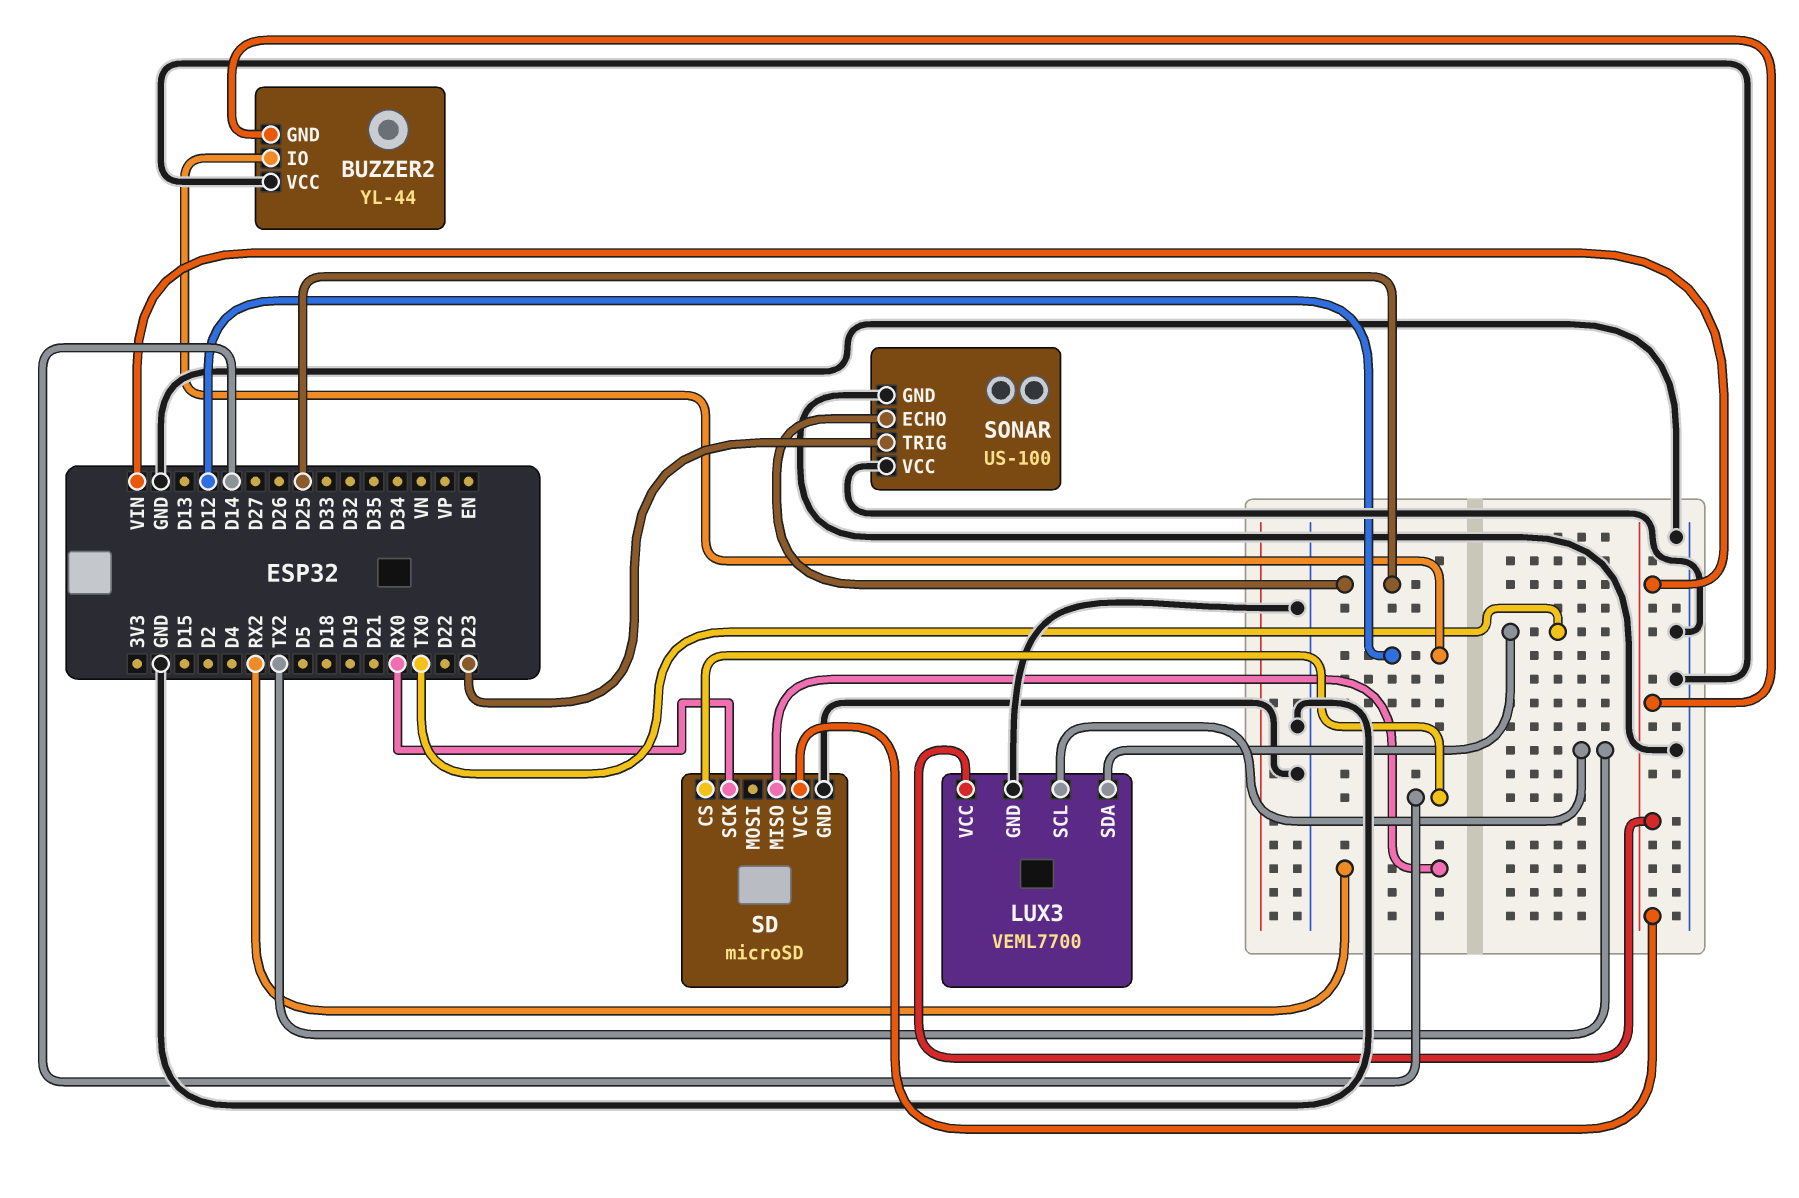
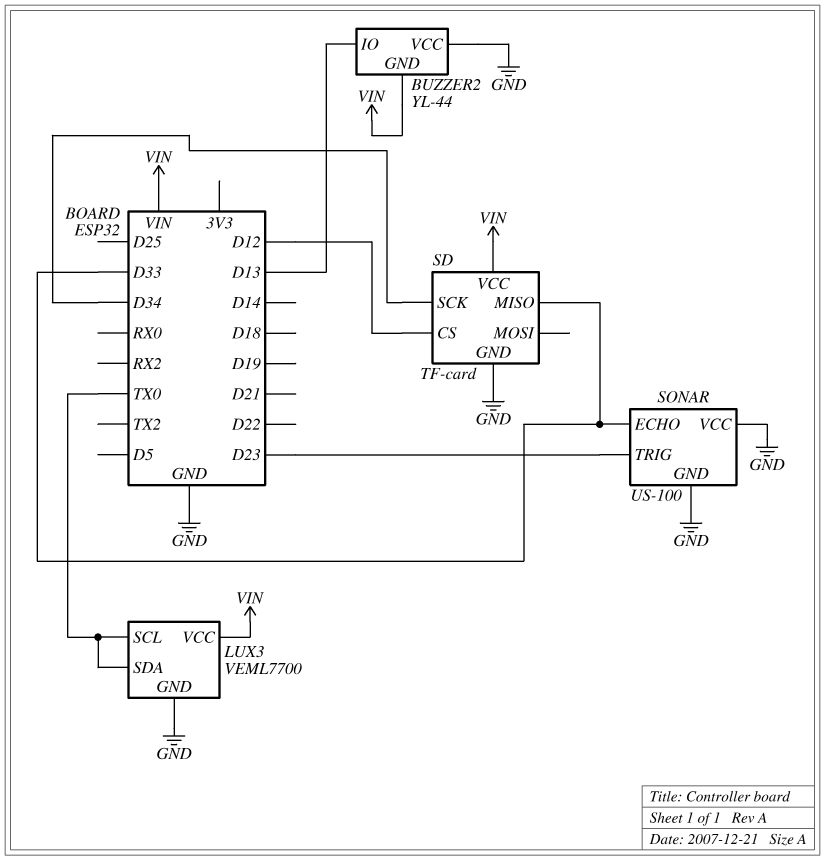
BUZZER2 pin IO: D12 -> D13
LUX3 pin SCL: TX2 -> TX0
SD: microSD -> TF-card
SD pin CS: D14 -> D12
SD pin MISO: RX2 -> D33
SD pin SCK: RX0 -> D34
SONAR pin ECHO: D25 -> D33

